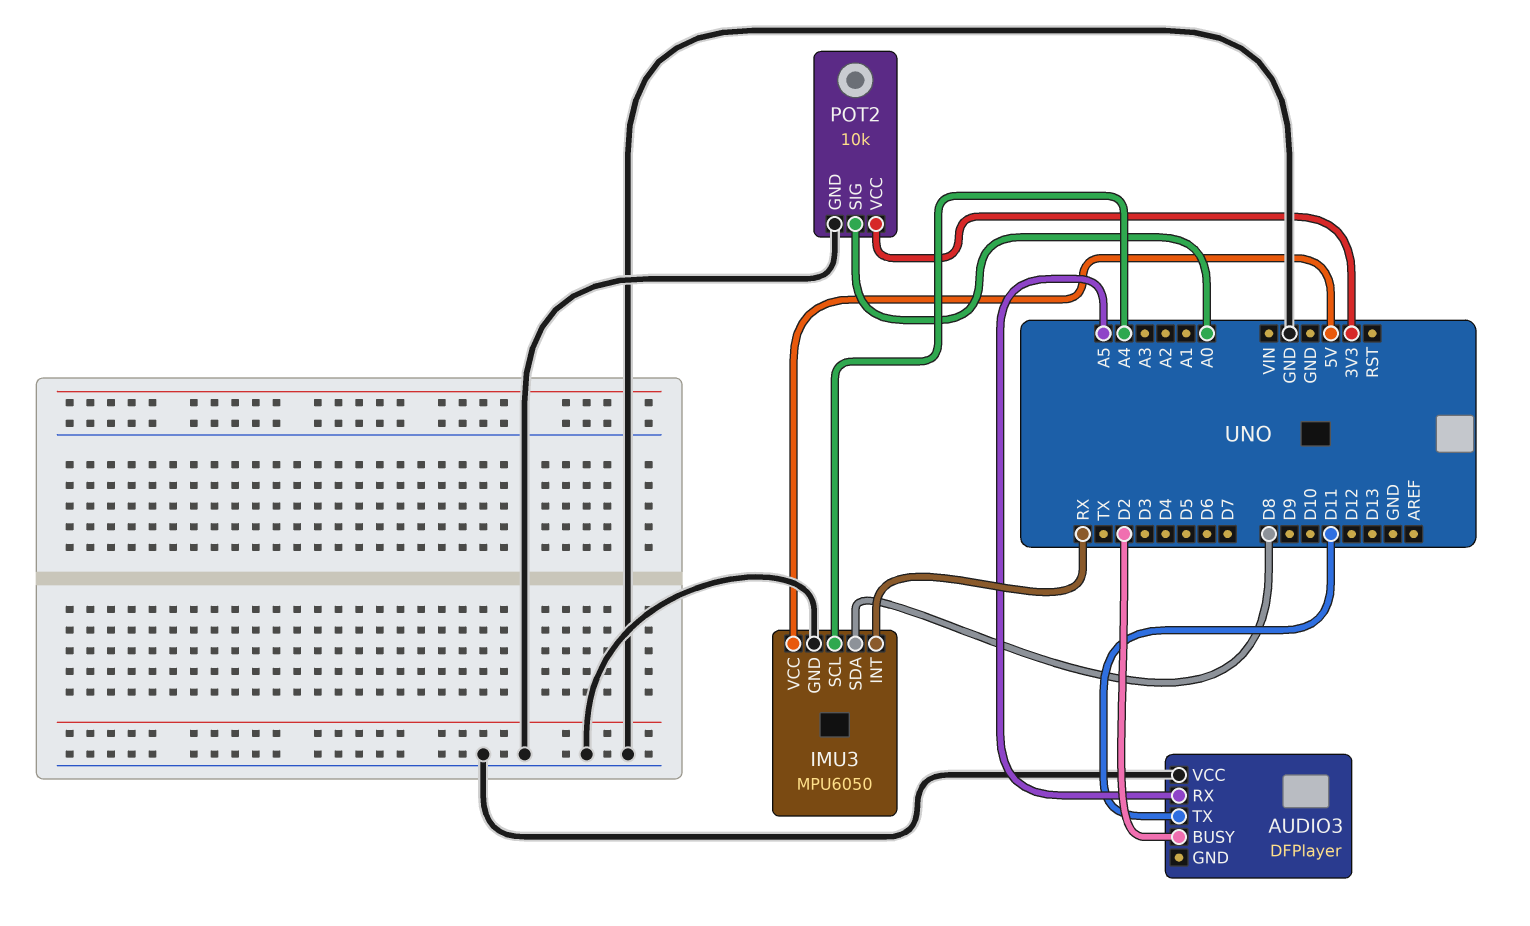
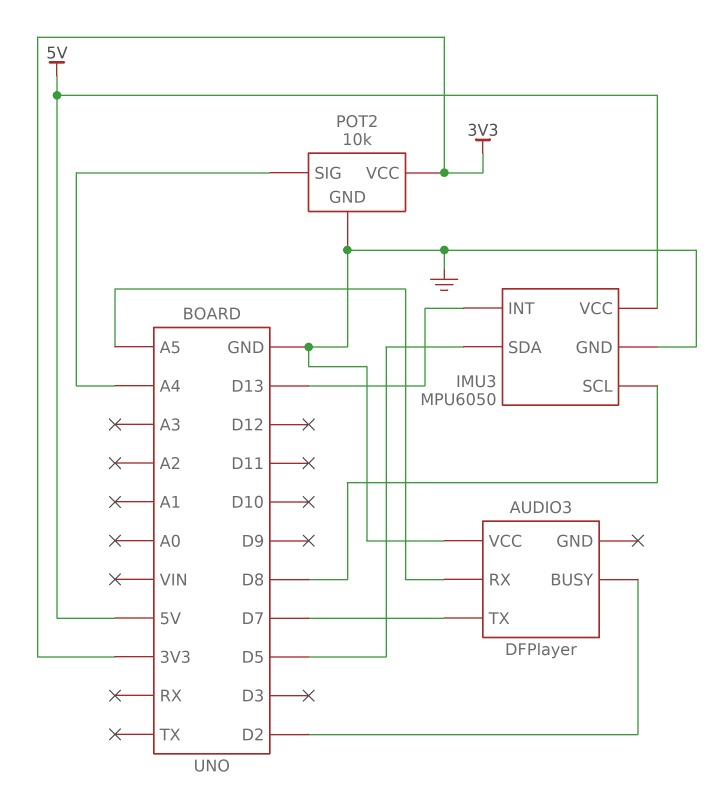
AUDIO3 pin TX: D11 -> D7
IMU3 pin INT: RX -> D13
IMU3 pin SCL: A4 -> D8
IMU3 pin SDA: D8 -> D5
POT2 pin SIG: A0 -> A4

